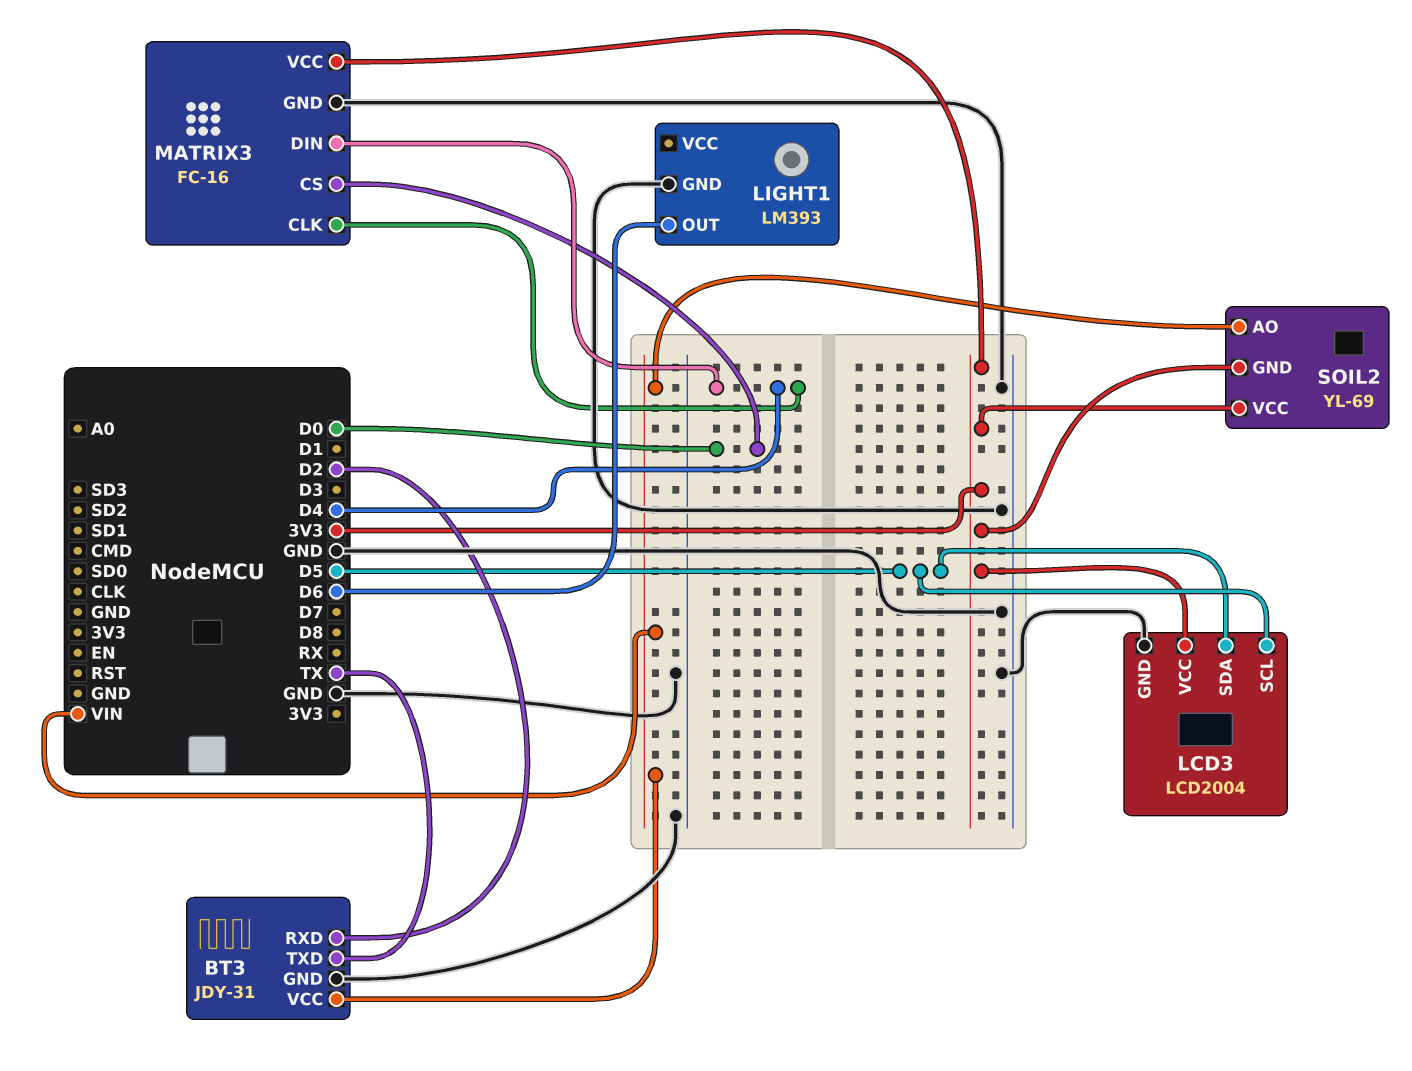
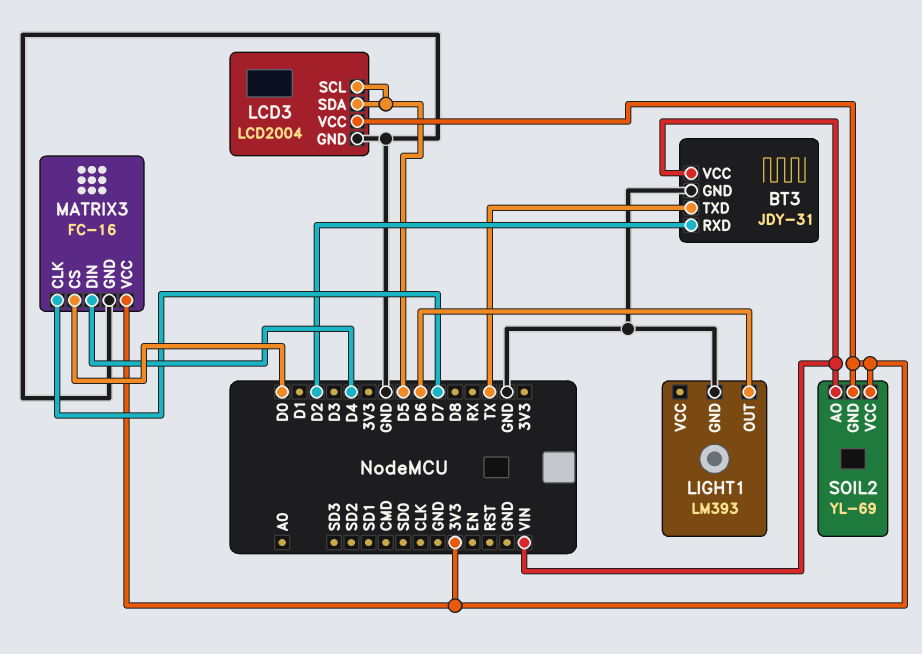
MATRIX3 pin CLK: D4 -> D7

